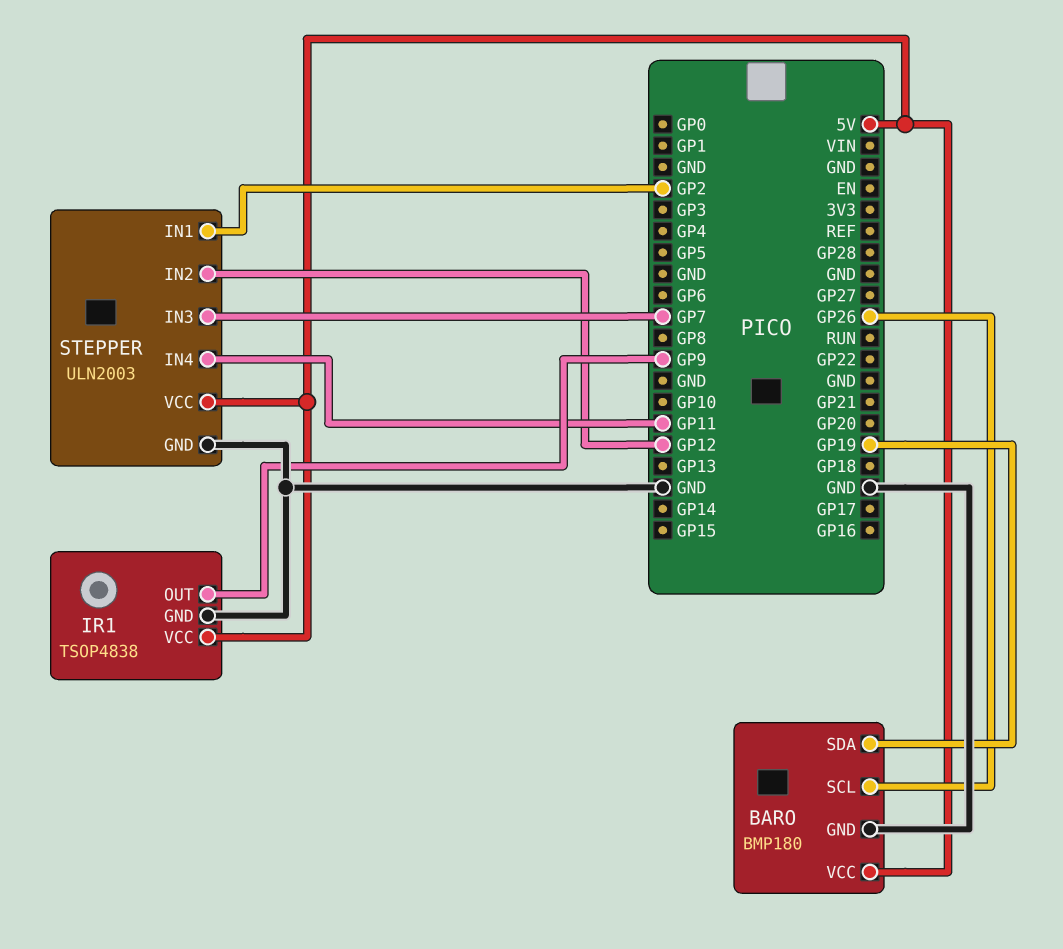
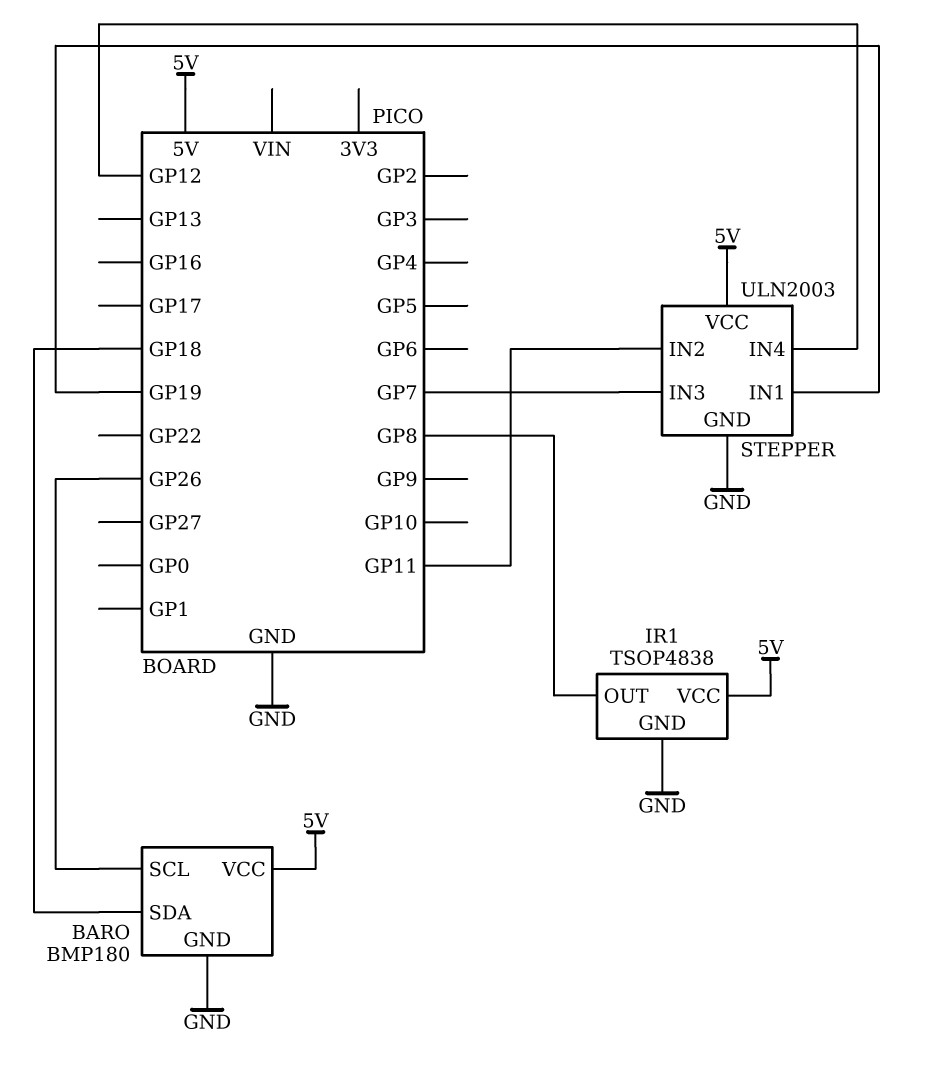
BARO pin SDA: GP19 -> GP18
IR1 pin OUT: GP9 -> GP8
STEPPER pin IN1: GP2 -> GP19
STEPPER pin IN2: GP12 -> GP11
STEPPER pin IN4: GP11 -> GP12

